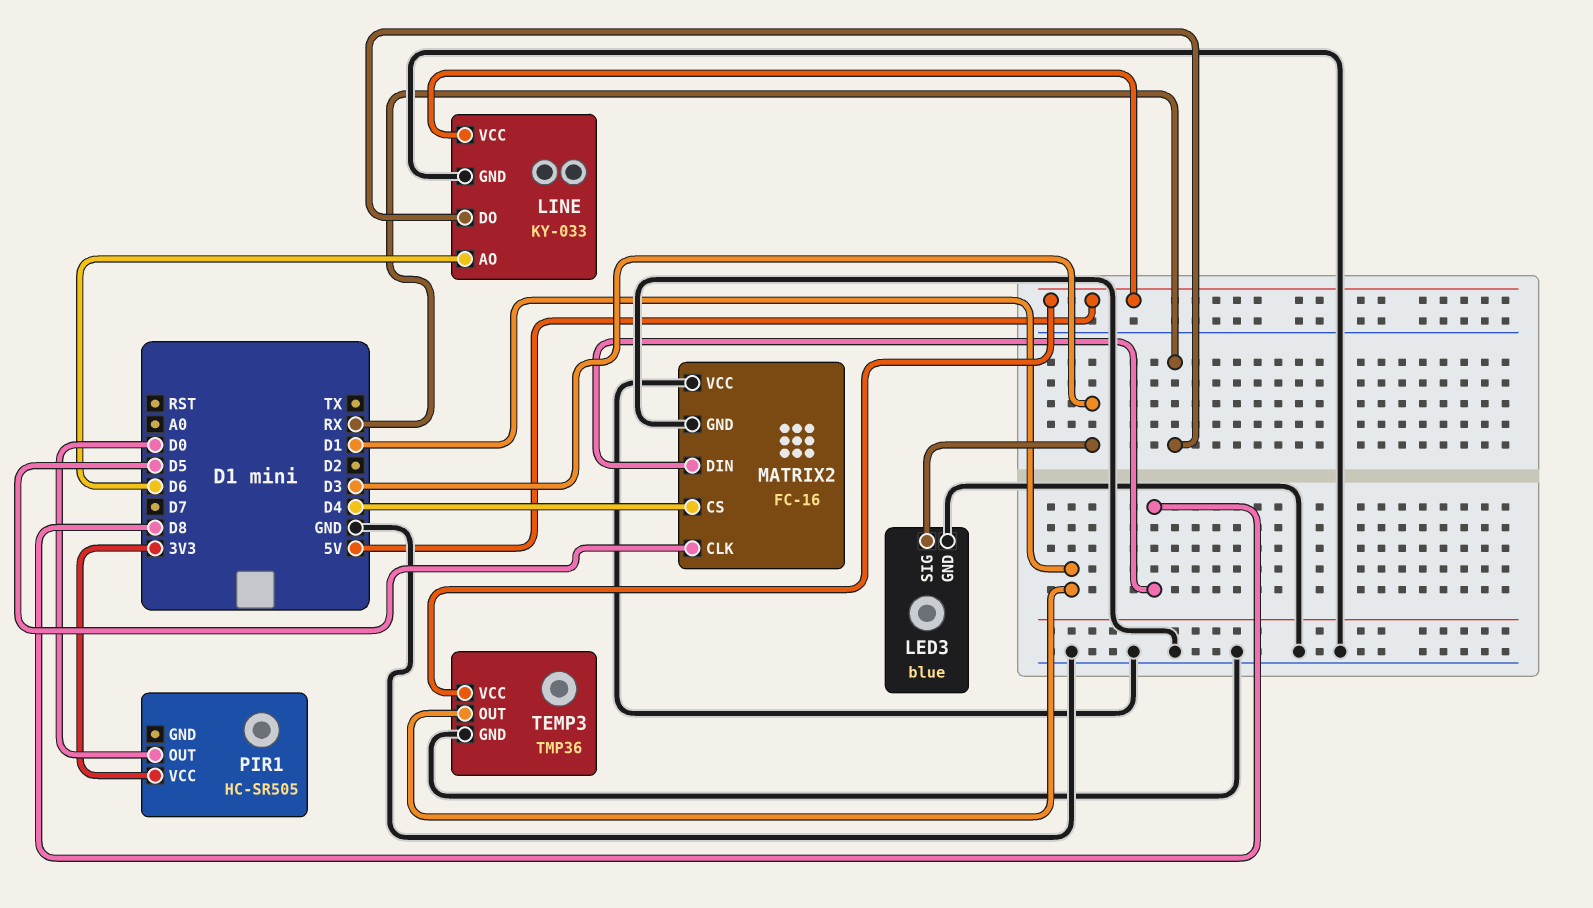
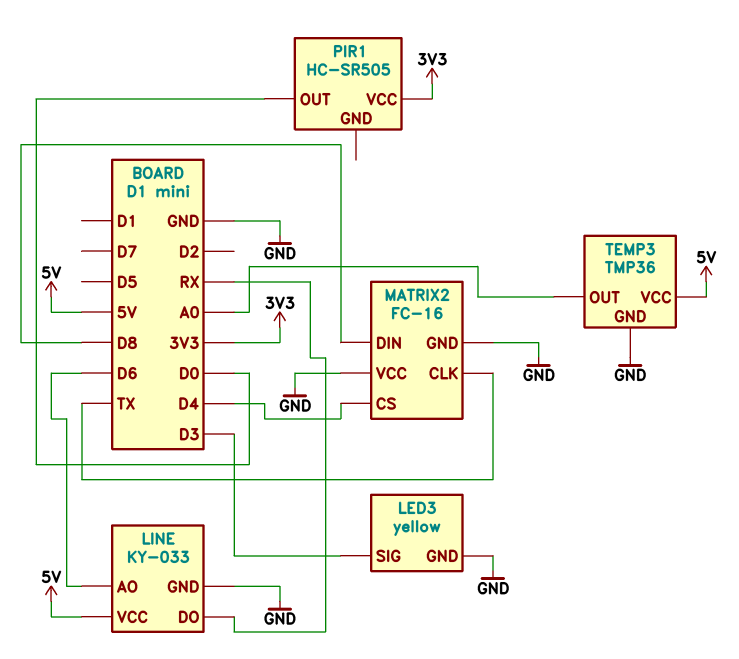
LED3: blue -> yellow
MATRIX2 pin CLK: D5 -> TX
TEMP3 pin OUT: D1 -> A0

